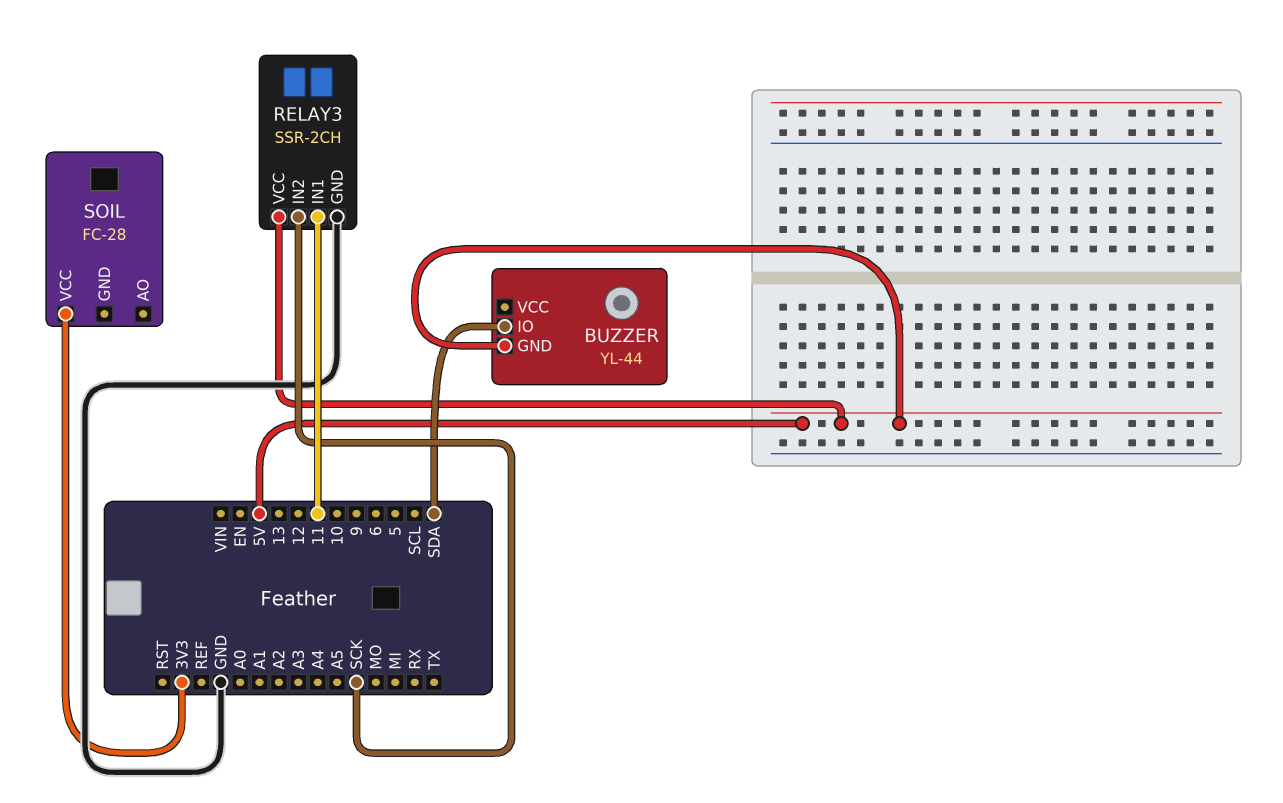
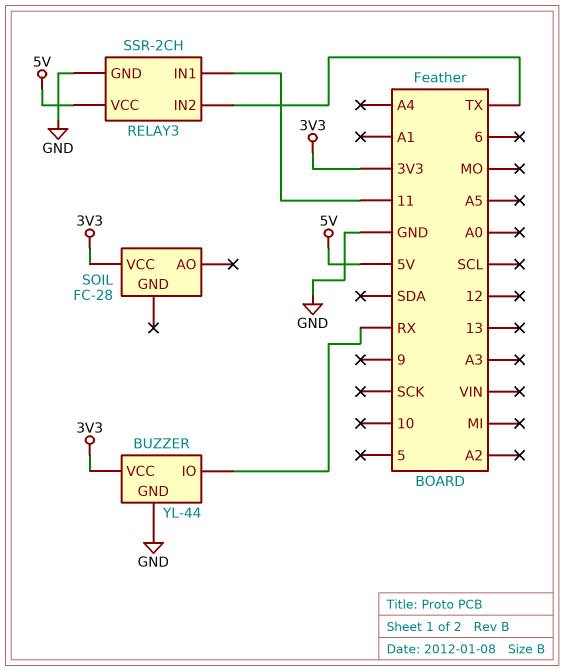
BUZZER pin GND: 5V -> GND
BUZZER pin IO: SDA -> RX
BUZZER pin VCC: none -> 3V3
RELAY3 pin IN2: SCK -> TX

